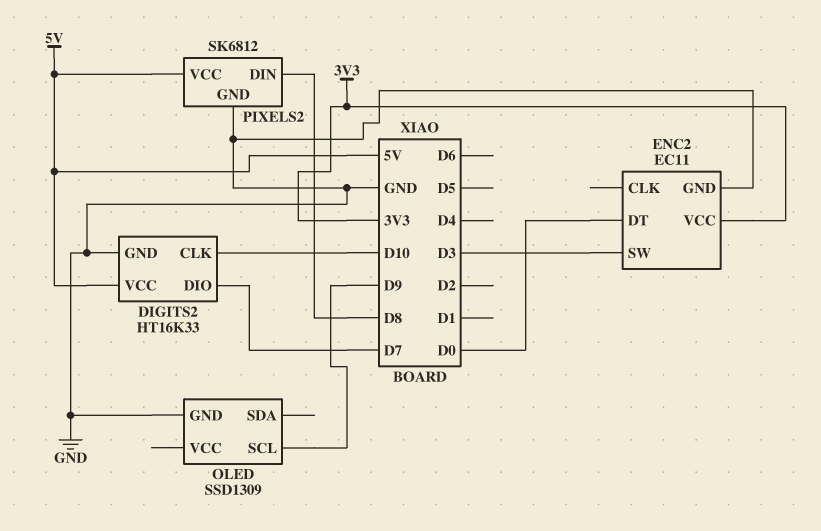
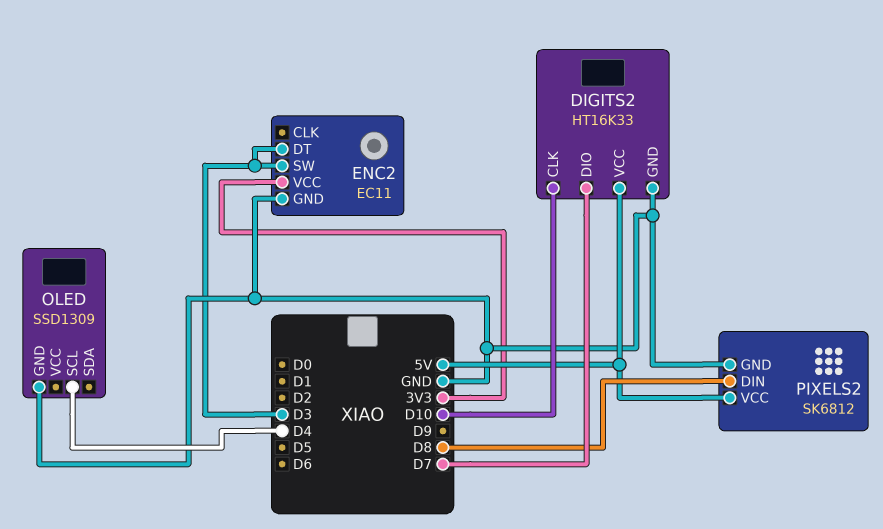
ENC2 pin DT: D0 -> D3
OLED pin SCL: D9 -> D4

